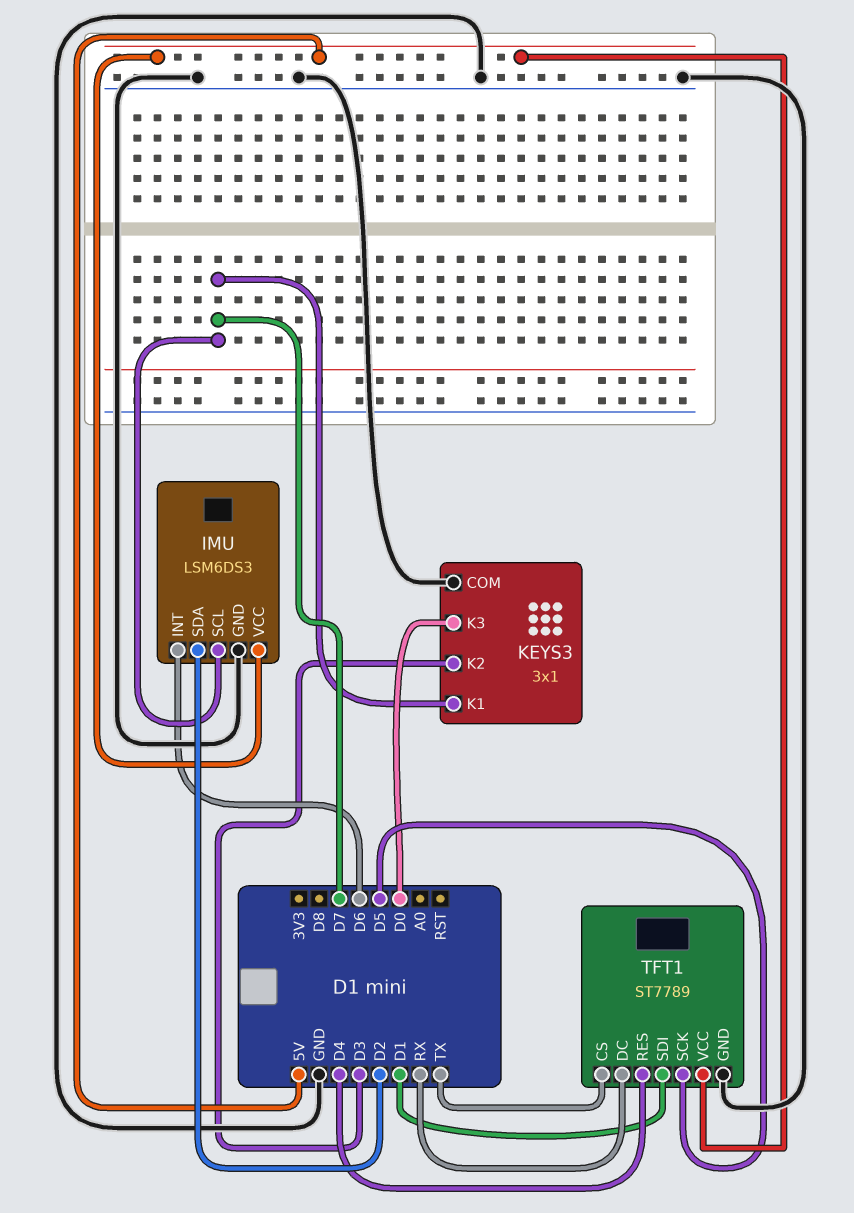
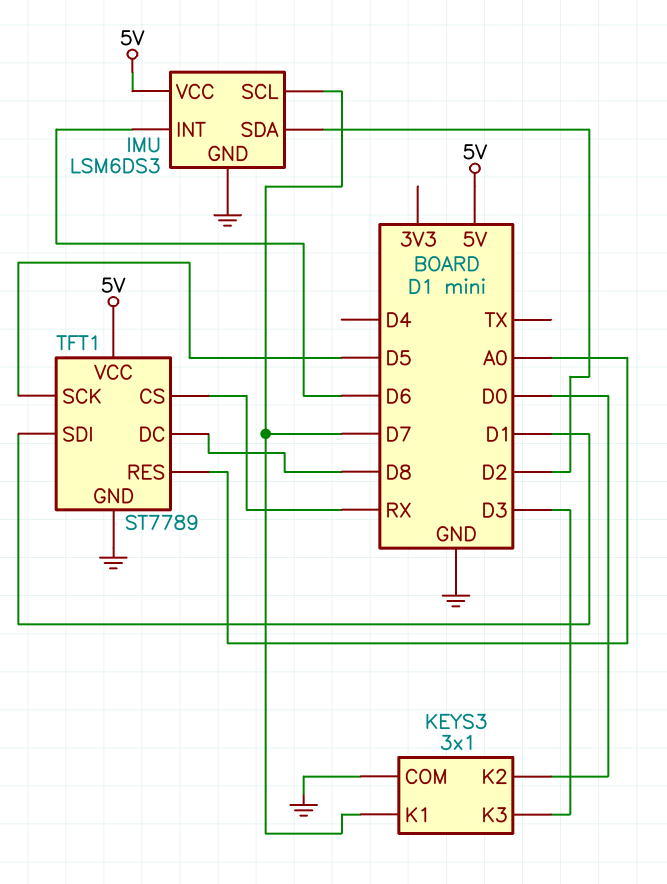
KEYS3 pin K2: D3 -> D0
KEYS3 pin K3: D0 -> D3
TFT1 pin CS: TX -> RX
TFT1 pin DC: RX -> D8
TFT1 pin RES: D4 -> A0

